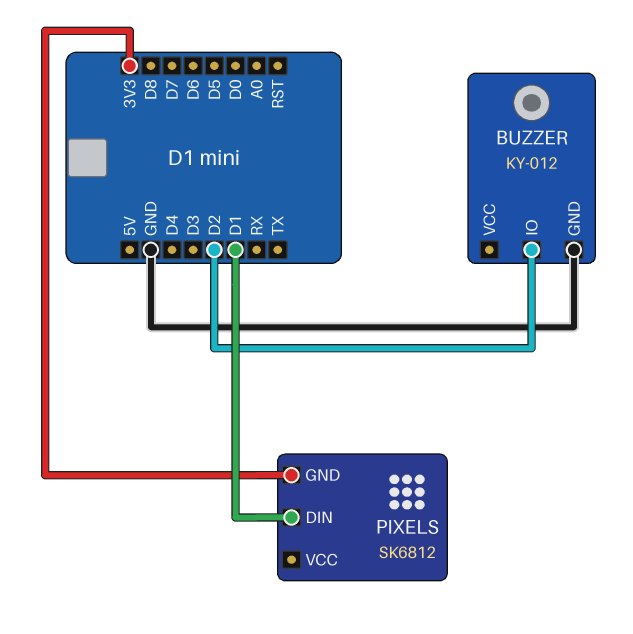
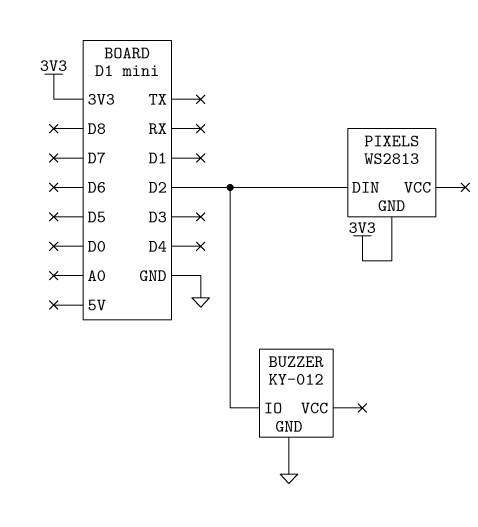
PIXELS: SK6812 -> WS2813
PIXELS pin DIN: D1 -> D2

